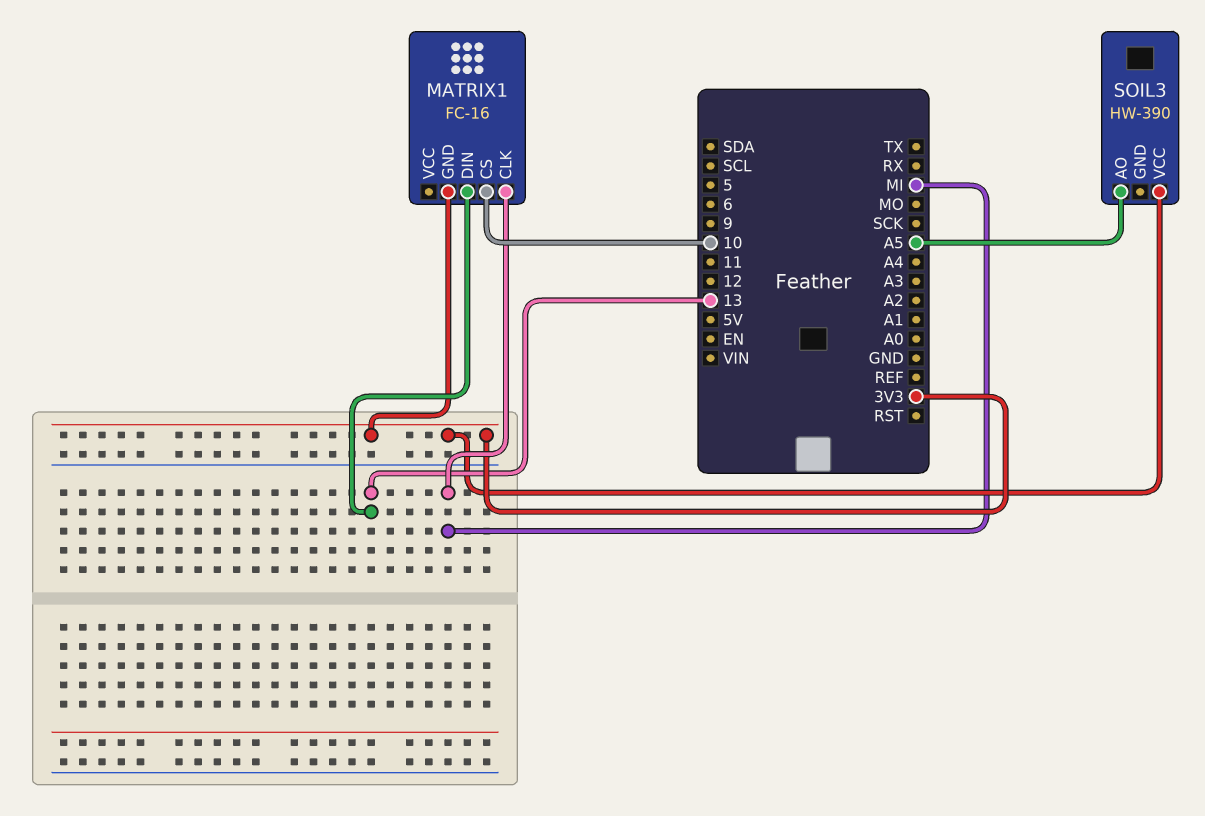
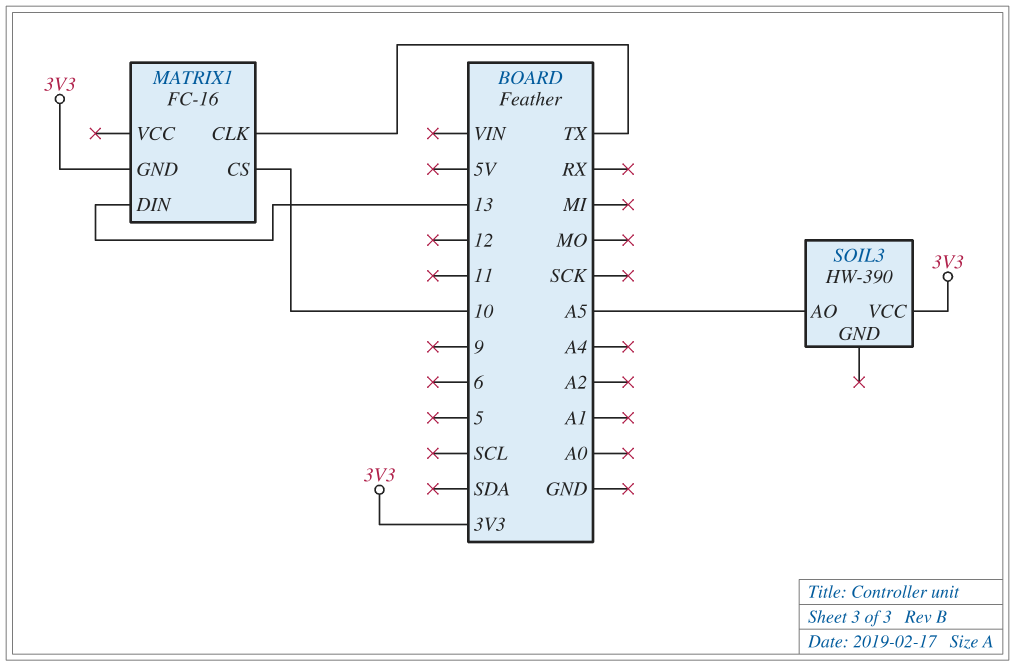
MATRIX1 pin CLK: MI -> TX

